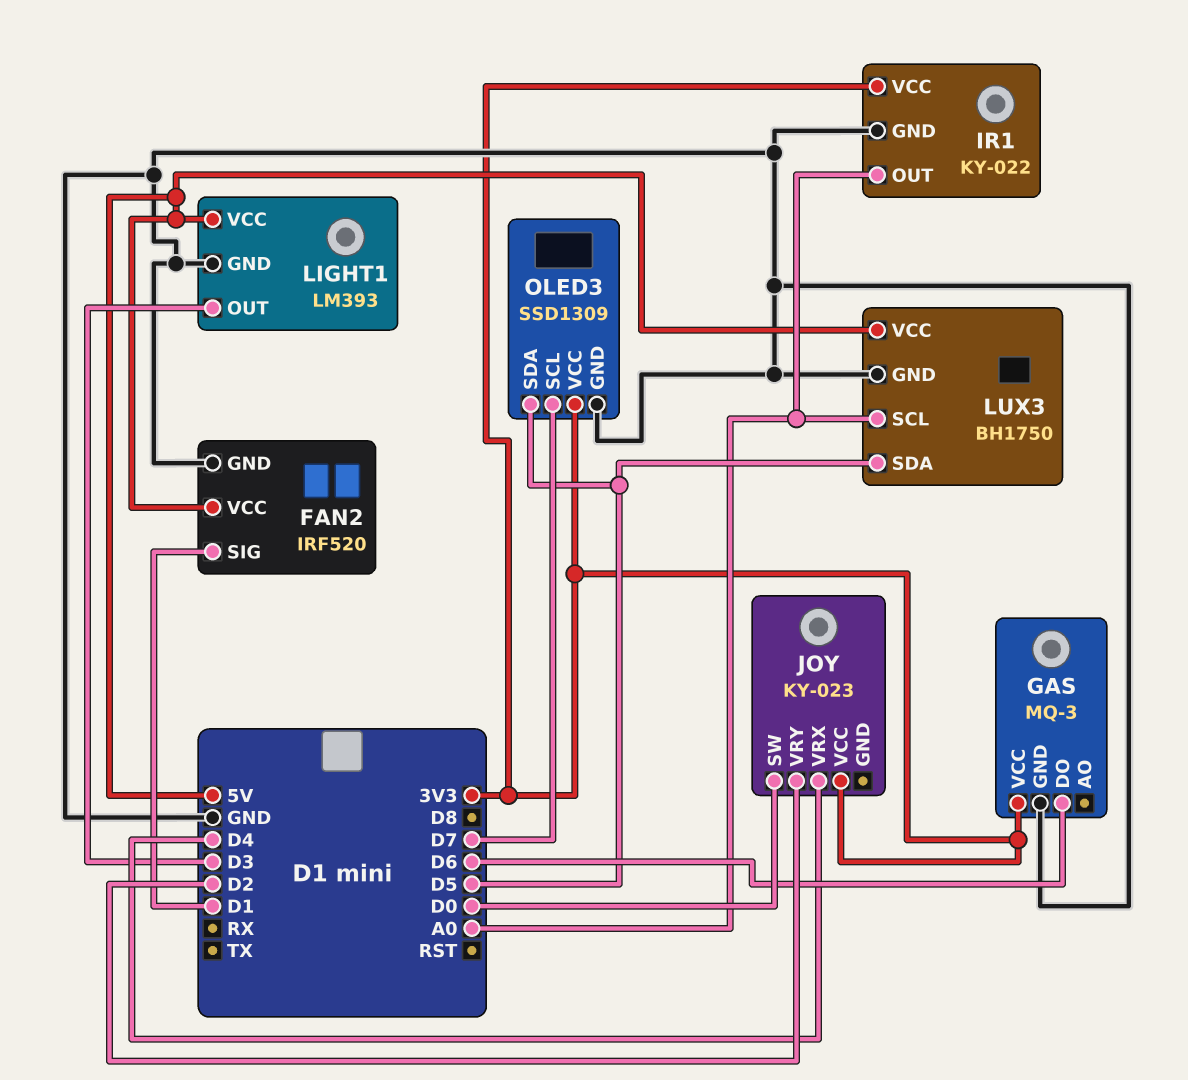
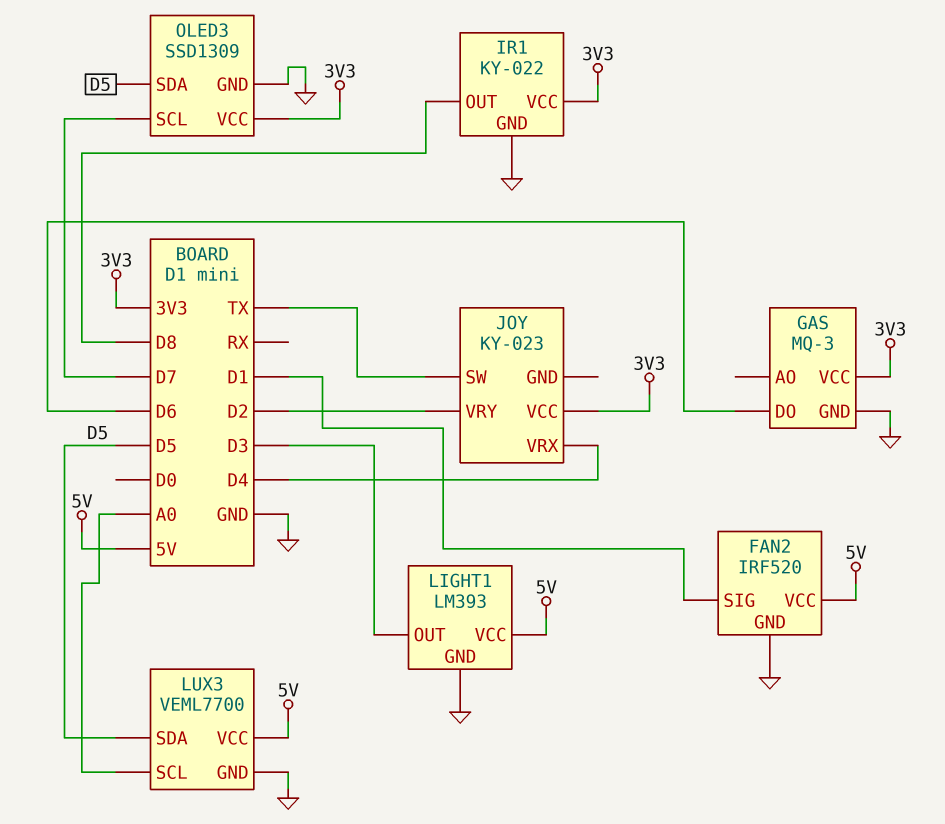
IR1 pin OUT: A0 -> D8
JOY pin SW: D0 -> TX
LUX3: BH1750 -> VEML7700

